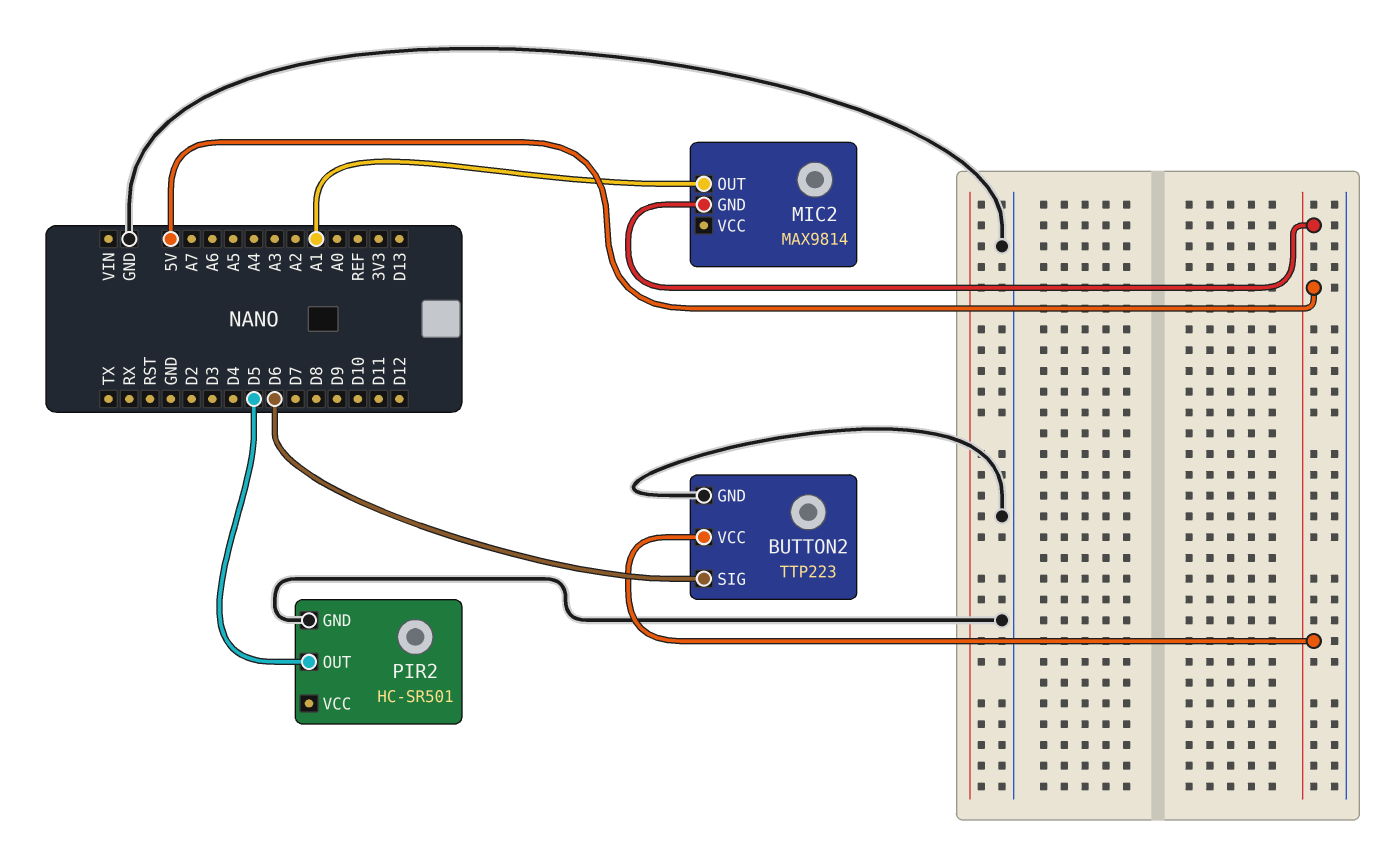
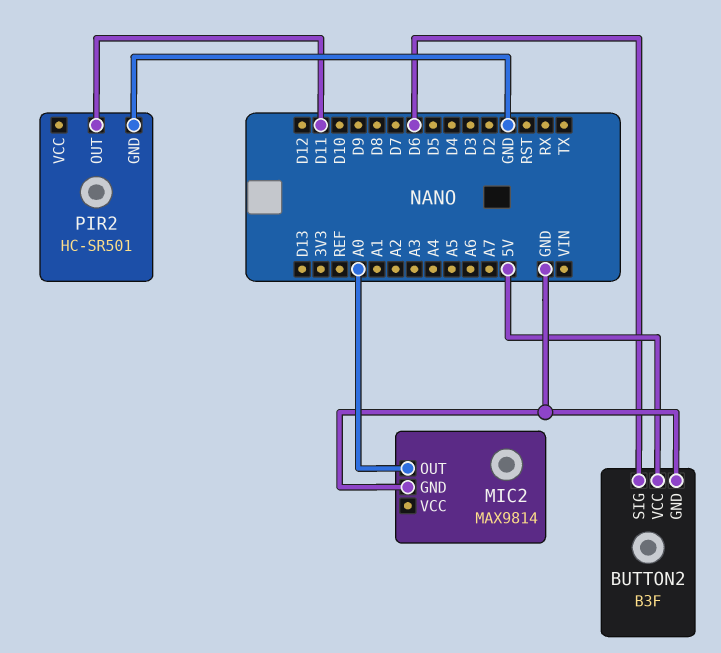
BUTTON2: TTP223 -> B3F
MIC2 pin GND: 5V -> GND
MIC2 pin OUT: A1 -> A0
PIR2 pin OUT: D5 -> D11

